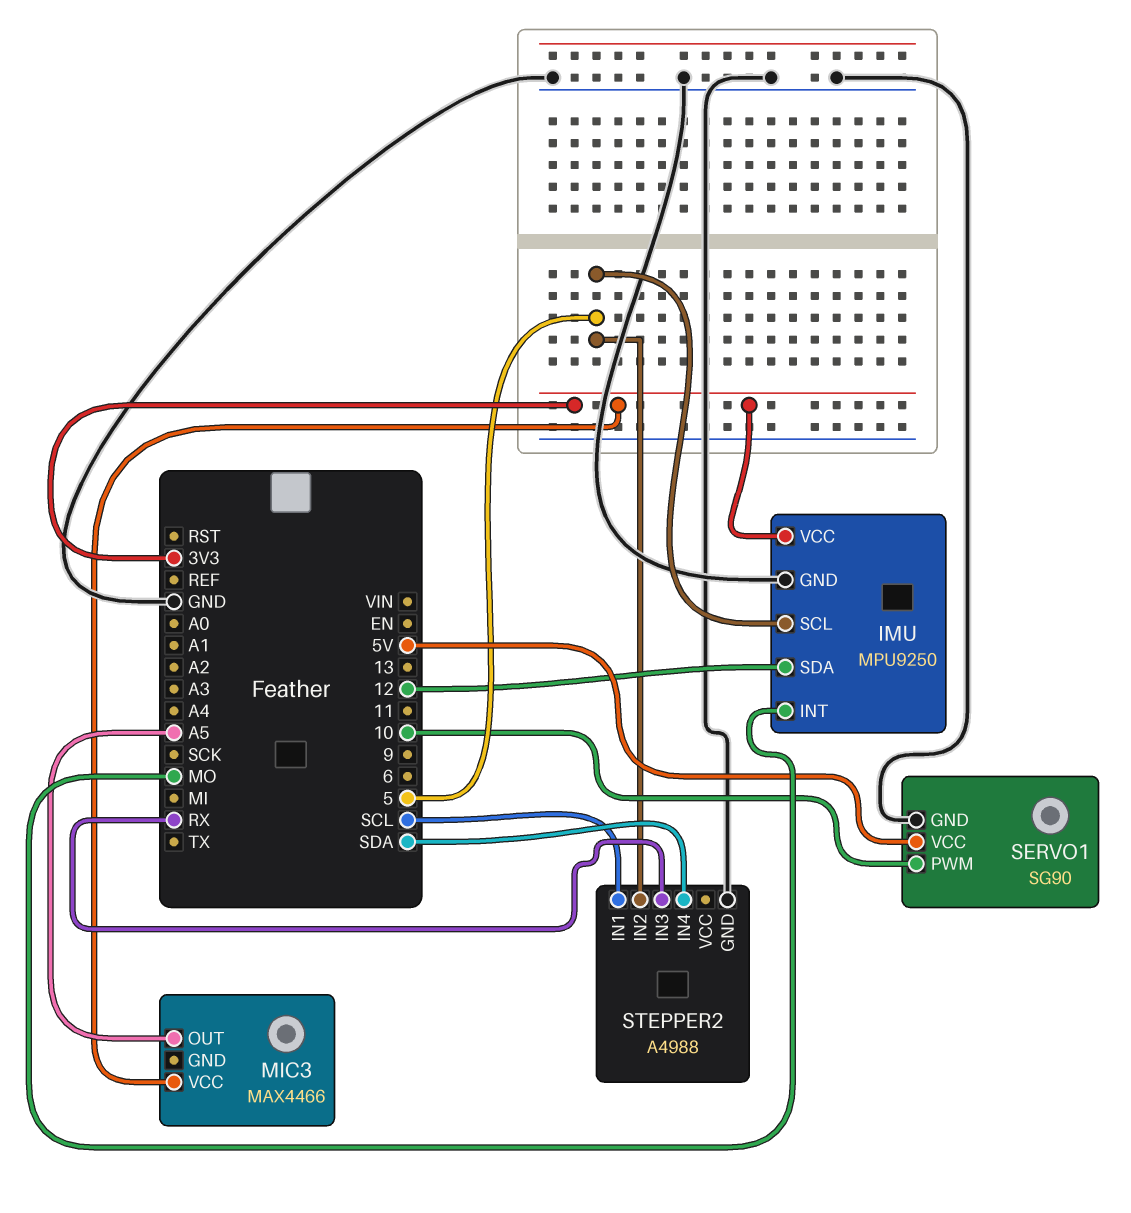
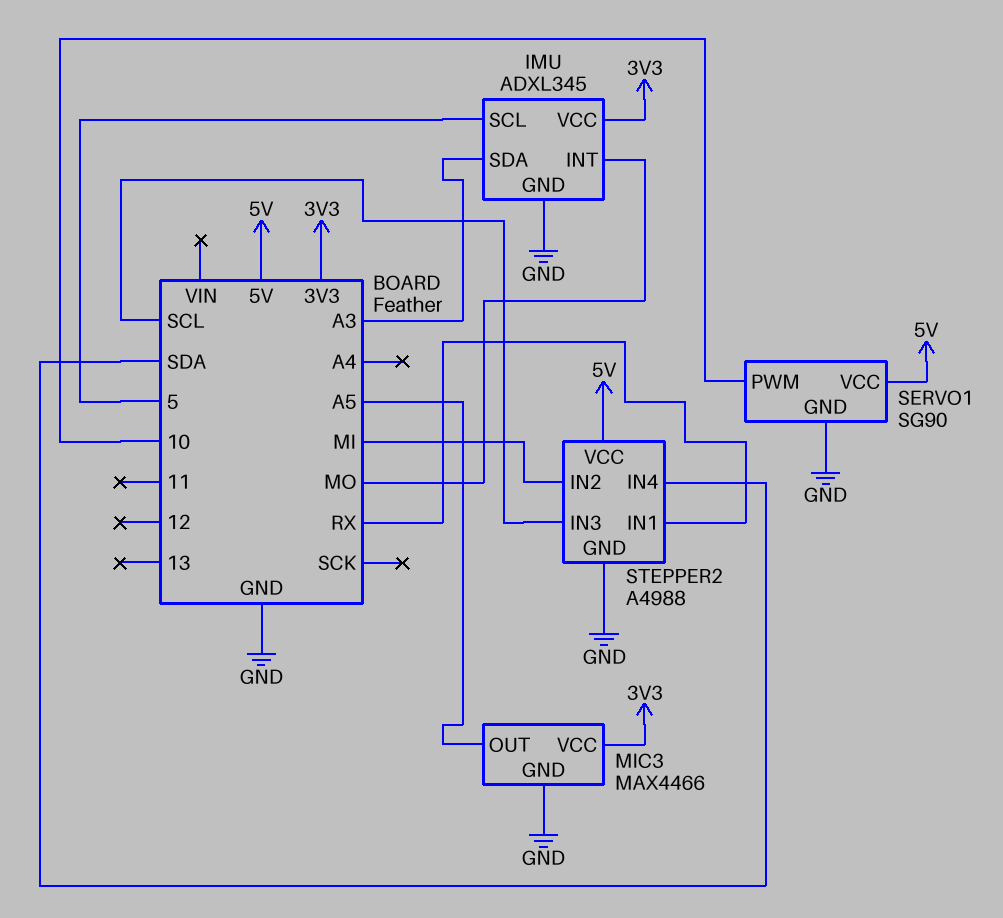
IMU: MPU9250 -> ADXL345
IMU pin SDA: 12 -> A3
MIC3 pin GND: none -> GND
STEPPER2 pin IN1: SCL -> RX
STEPPER2 pin IN2: 5 -> MI
STEPPER2 pin IN3: RX -> SCL
STEPPER2 pin VCC: none -> 5V

